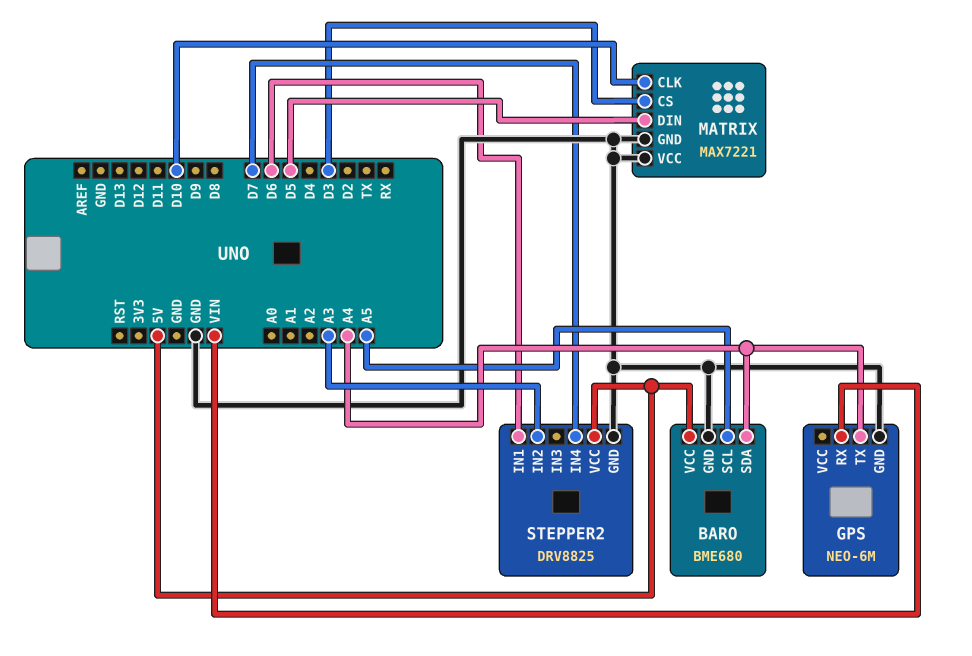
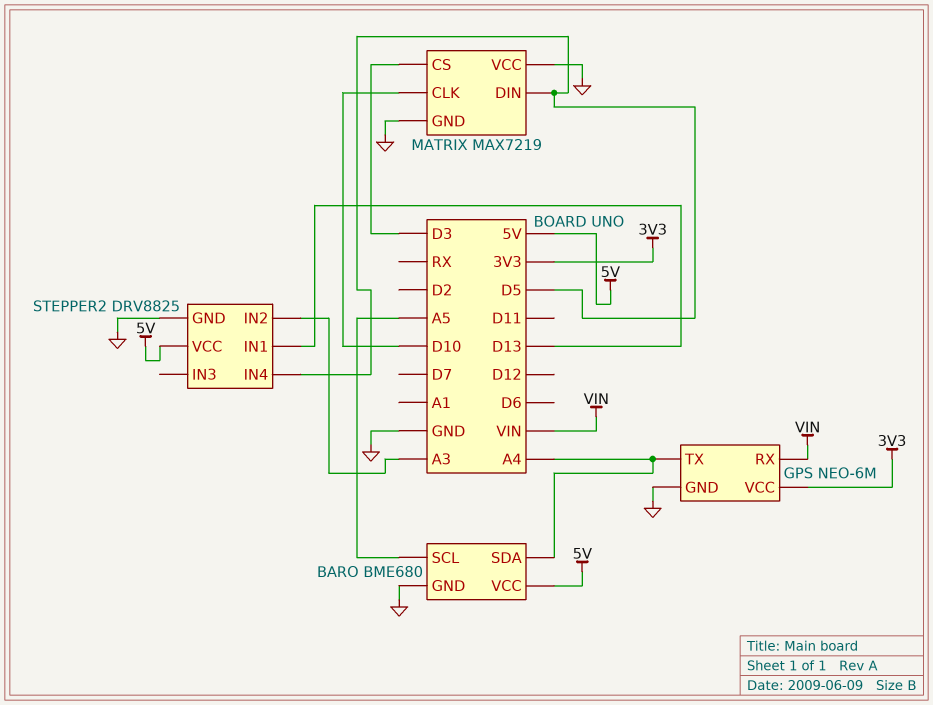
GPS pin VCC: none -> 3V3
MATRIX: MAX7221 -> MAX7219
STEPPER2 pin IN1: D6 -> D13
STEPPER2 pin IN4: D7 -> D5

